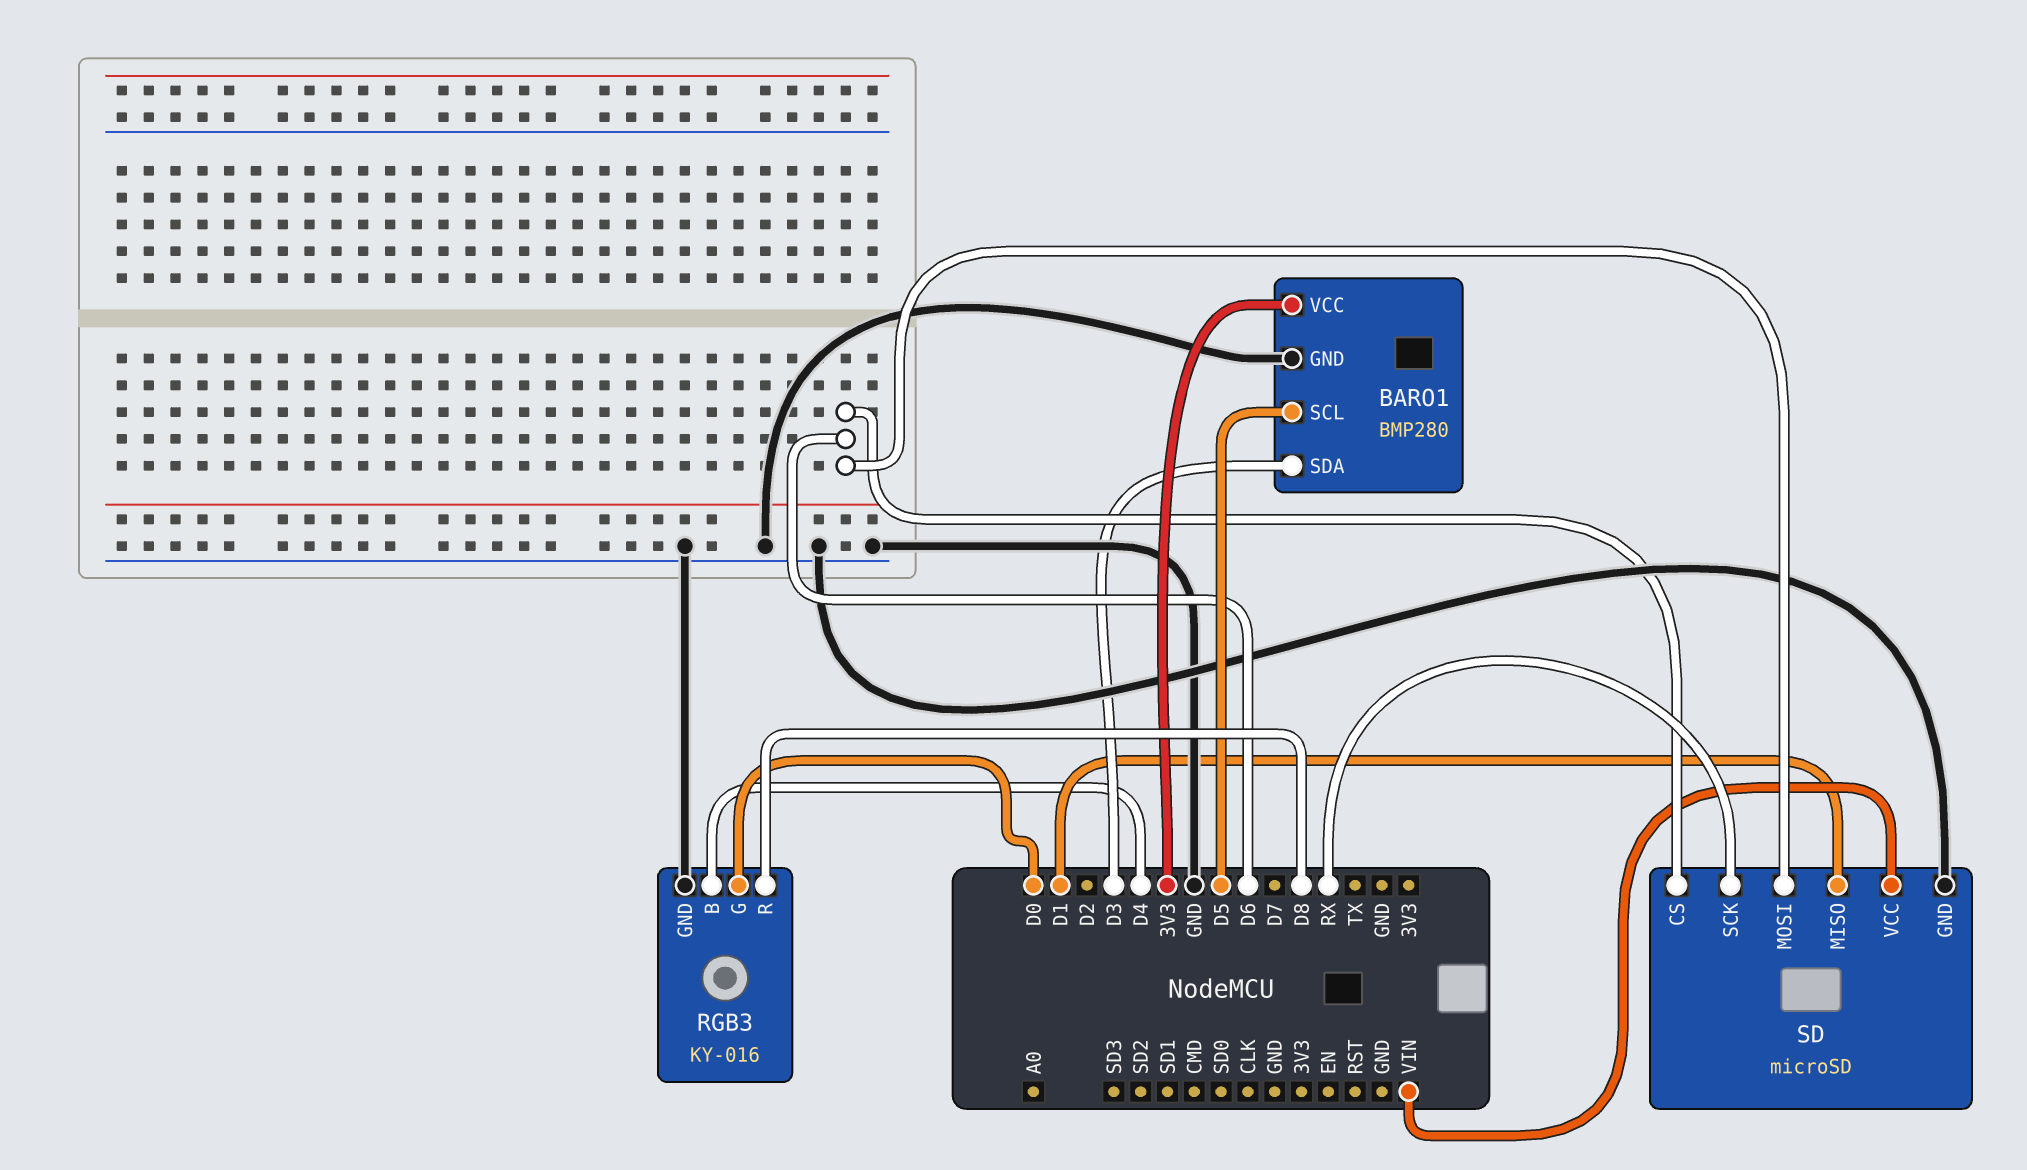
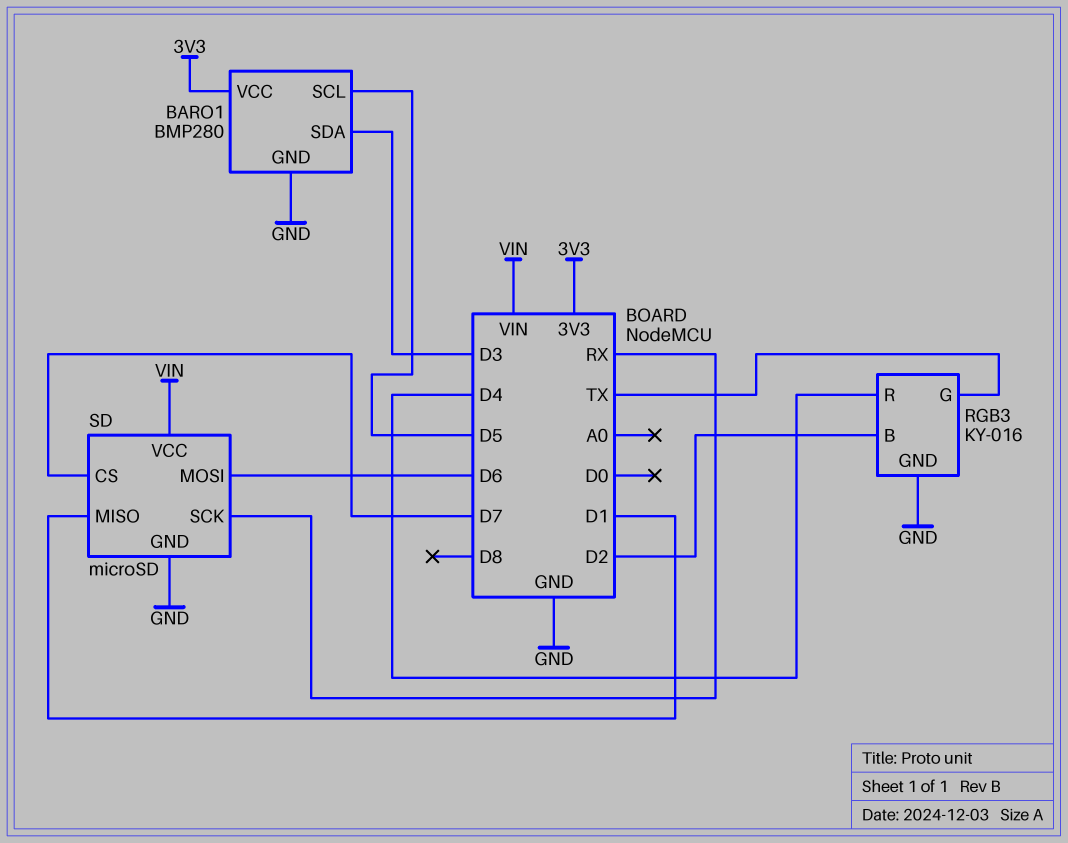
RGB3 pin B: D4 -> D2
RGB3 pin G: D0 -> TX
RGB3 pin R: D8 -> D4
SD pin CS: D6 -> D7

